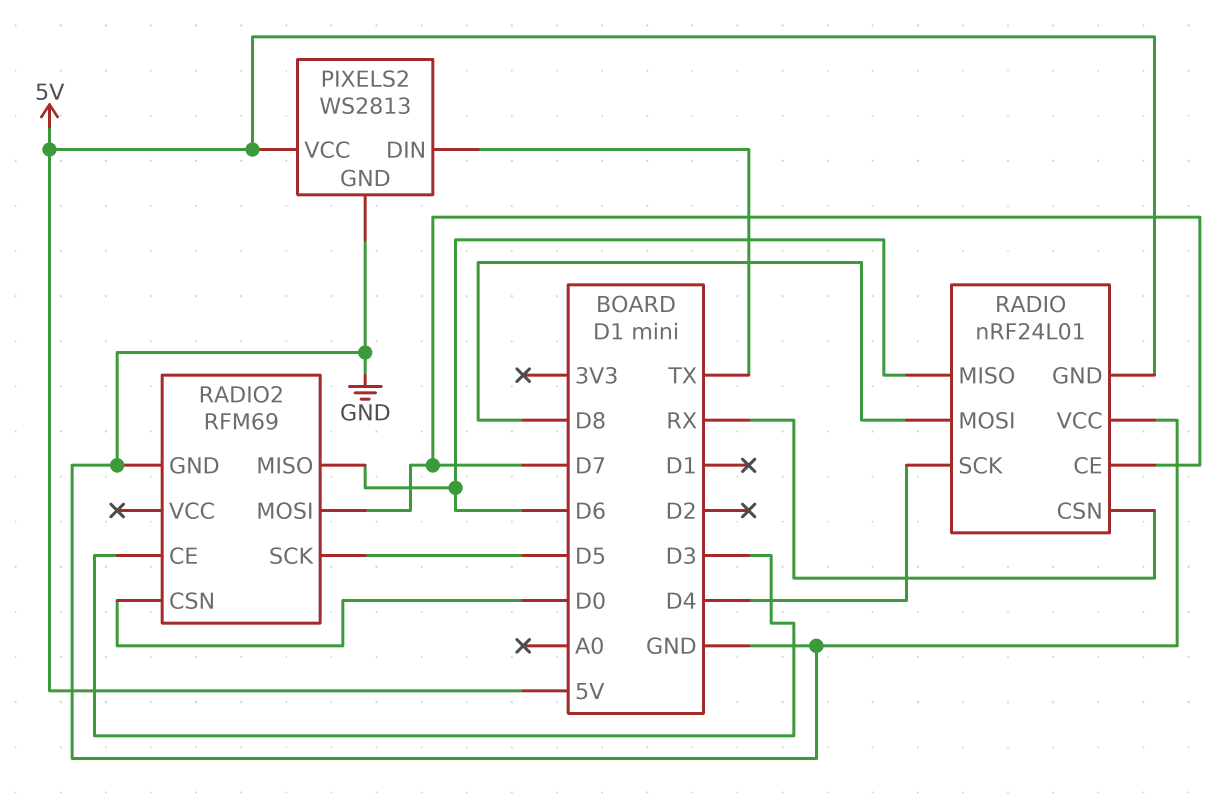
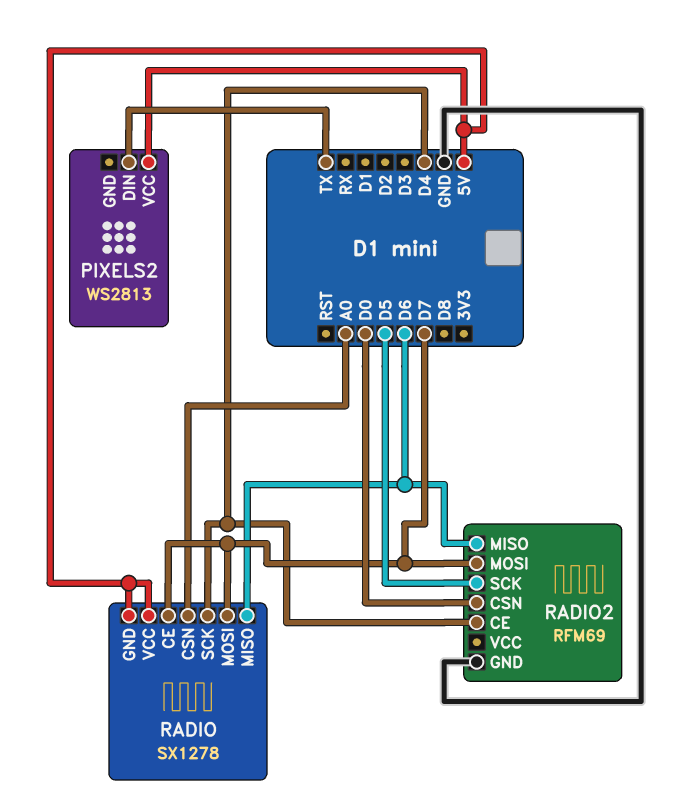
PIXELS2 pin GND: GND -> none
RADIO: nRF24L01 -> SX1278
RADIO pin CSN: RX -> A0
RADIO pin MOSI: D8 -> D7
RADIO pin VCC: GND -> 5V
RADIO2 pin CE: D3 -> D4

